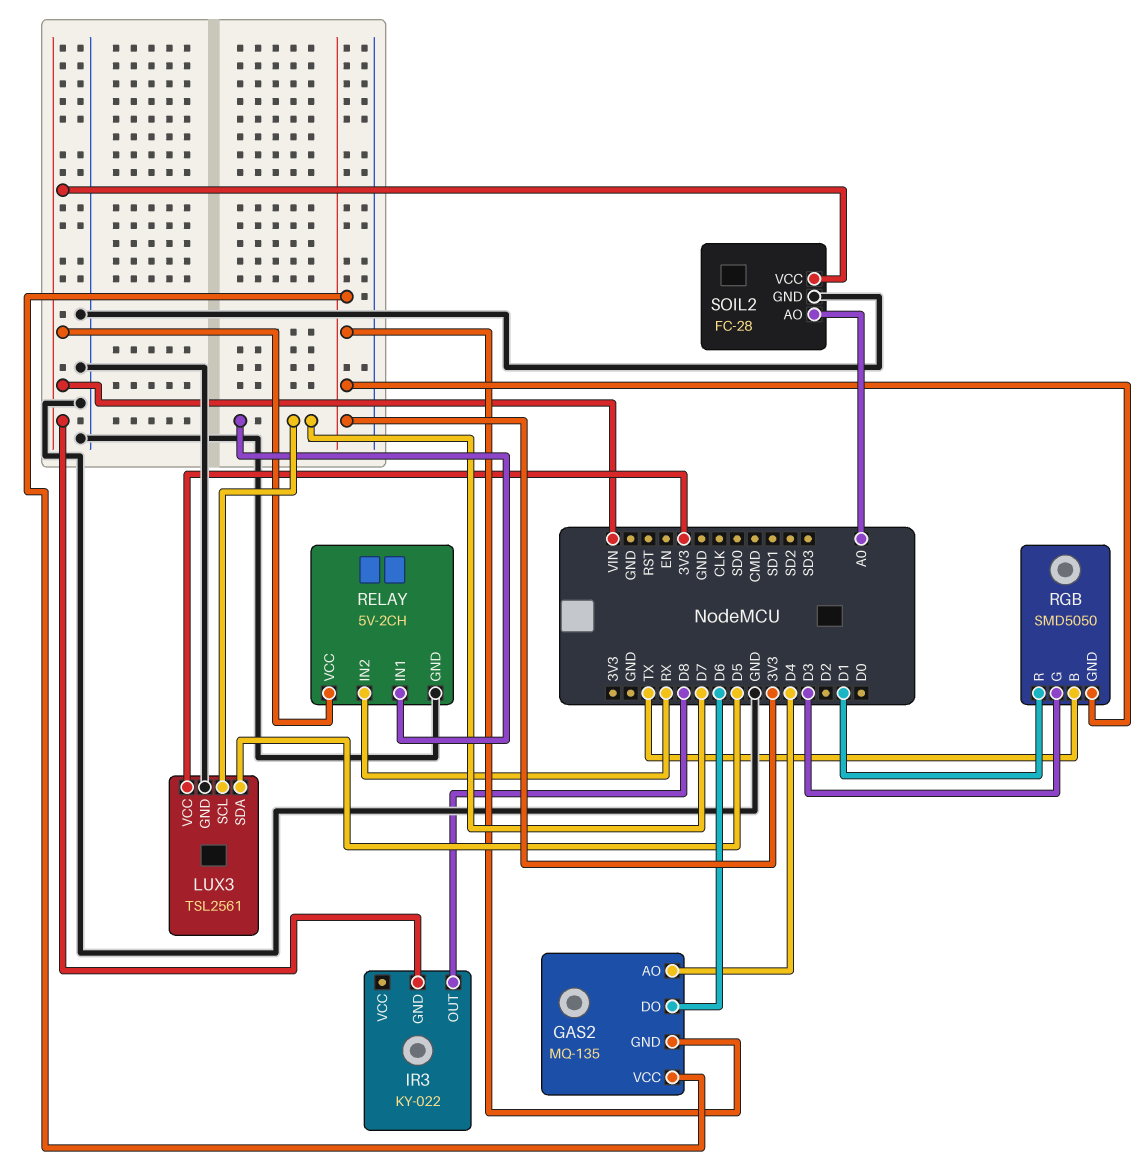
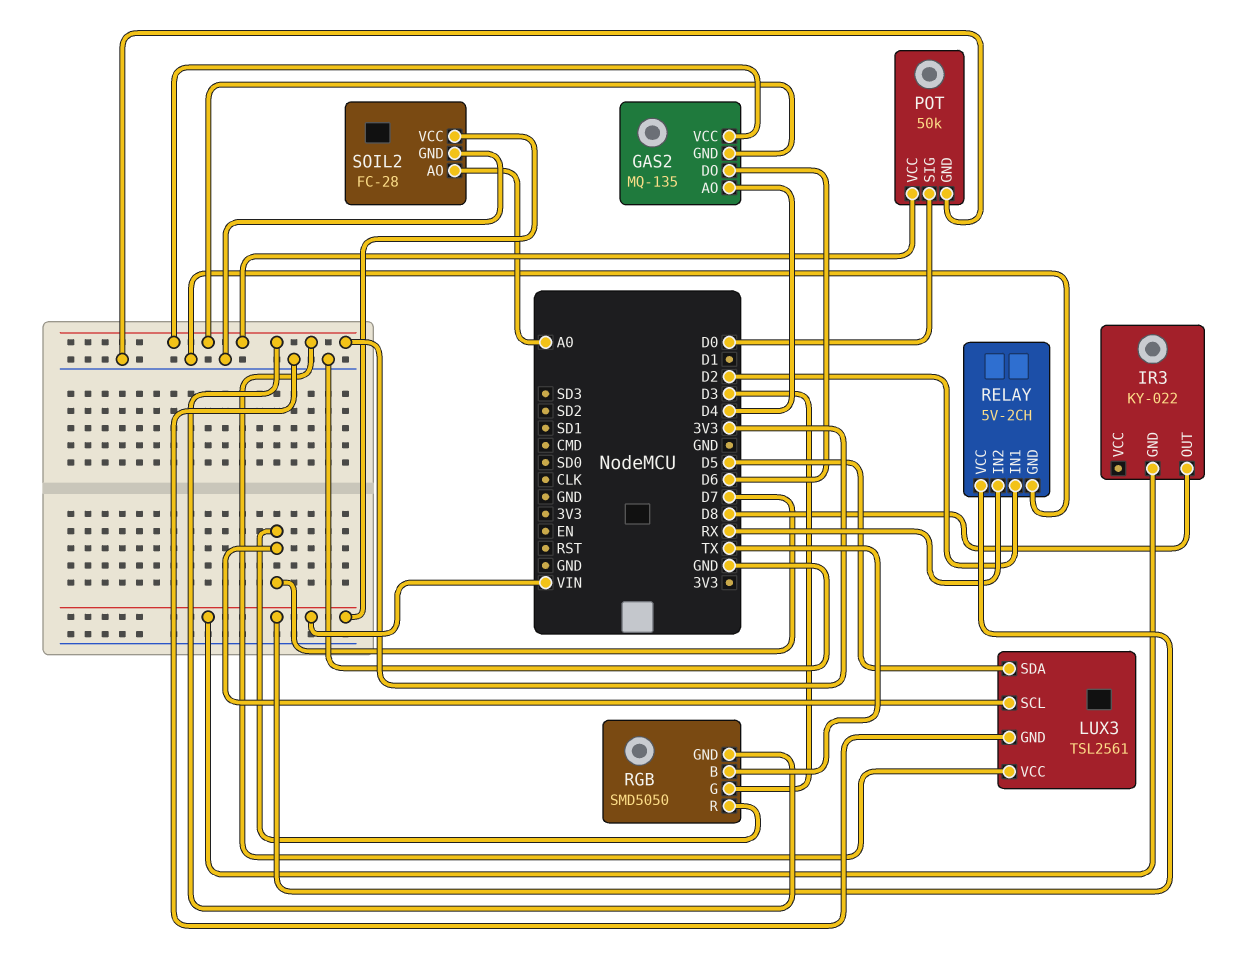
POT: none -> 50k
POT pin GND: none -> GND
POT pin SIG: none -> D0
POT pin VCC: none -> 3V3
RELAY pin IN1: D7 -> D2
RGB pin R: D1 -> D7

